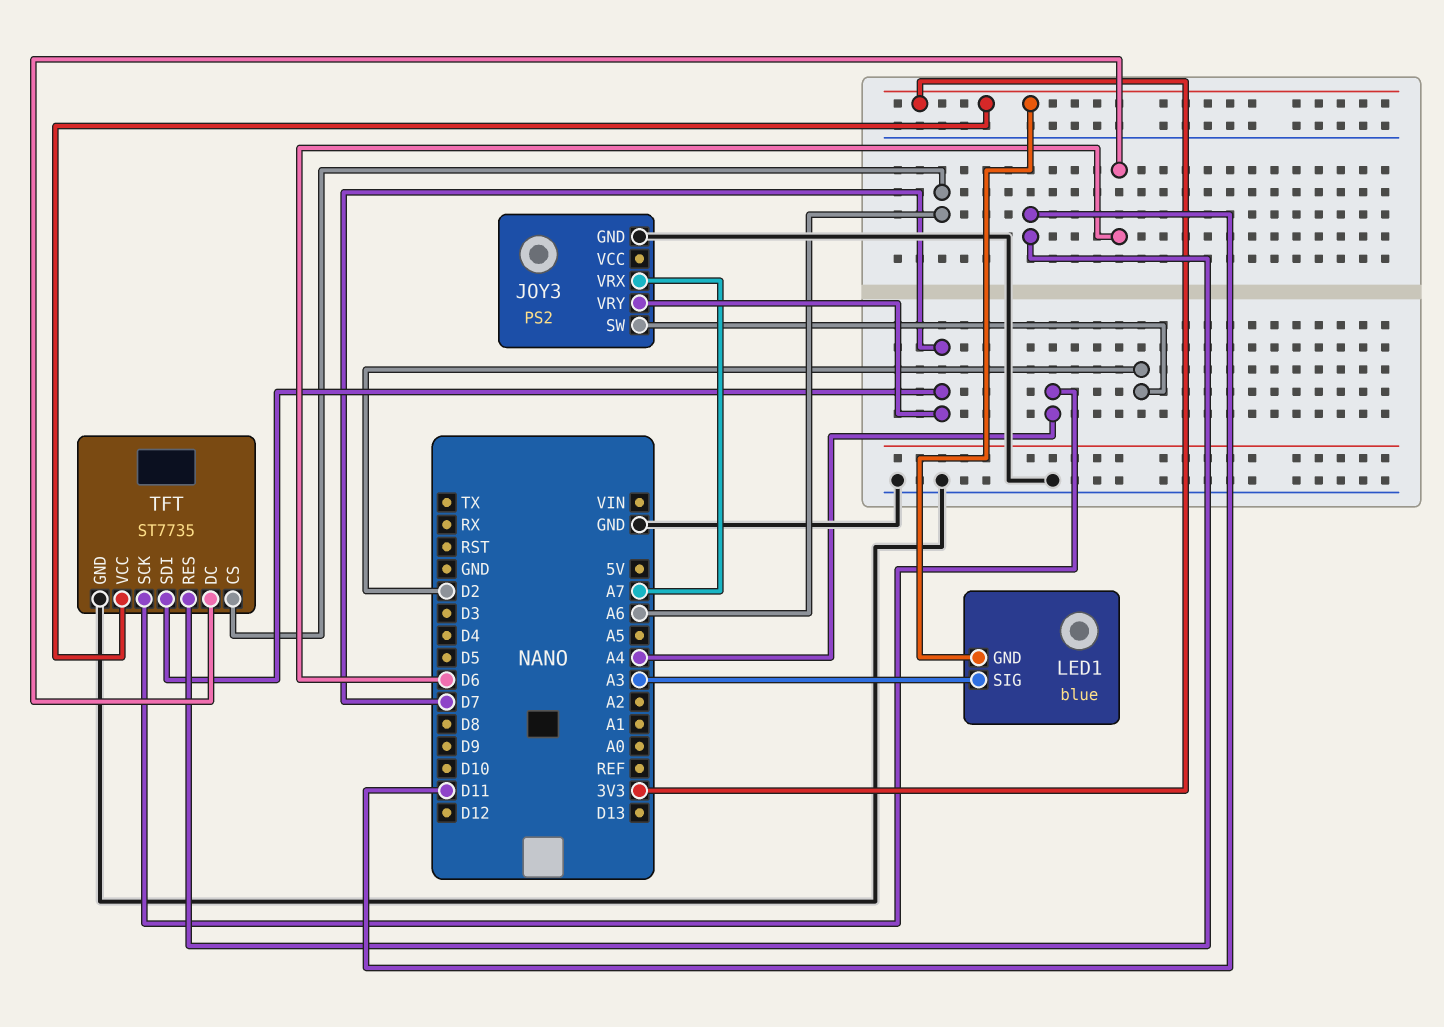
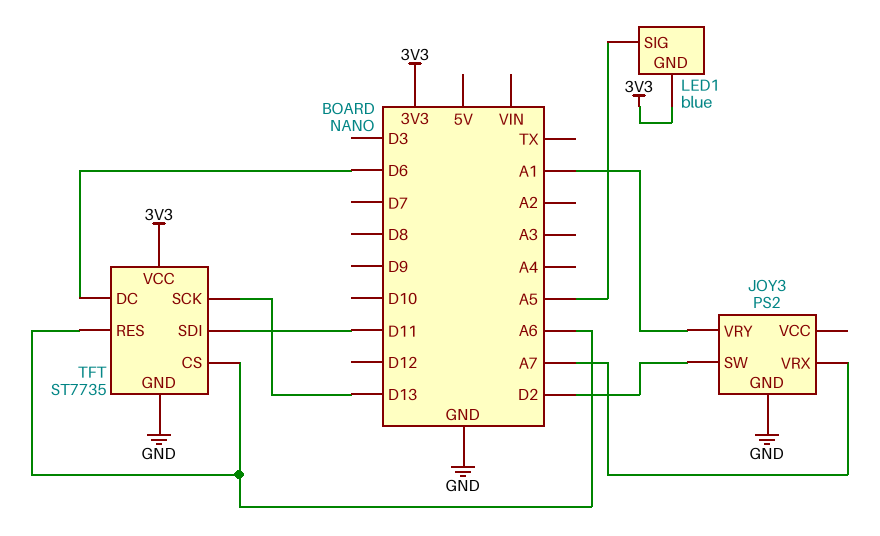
JOY3 pin VRY: D7 -> A1
LED1 pin SIG: A3 -> A5
TFT pin RES: D11 -> A6
TFT pin SCK: A4 -> D13
TFT pin SDI: D7 -> D11

